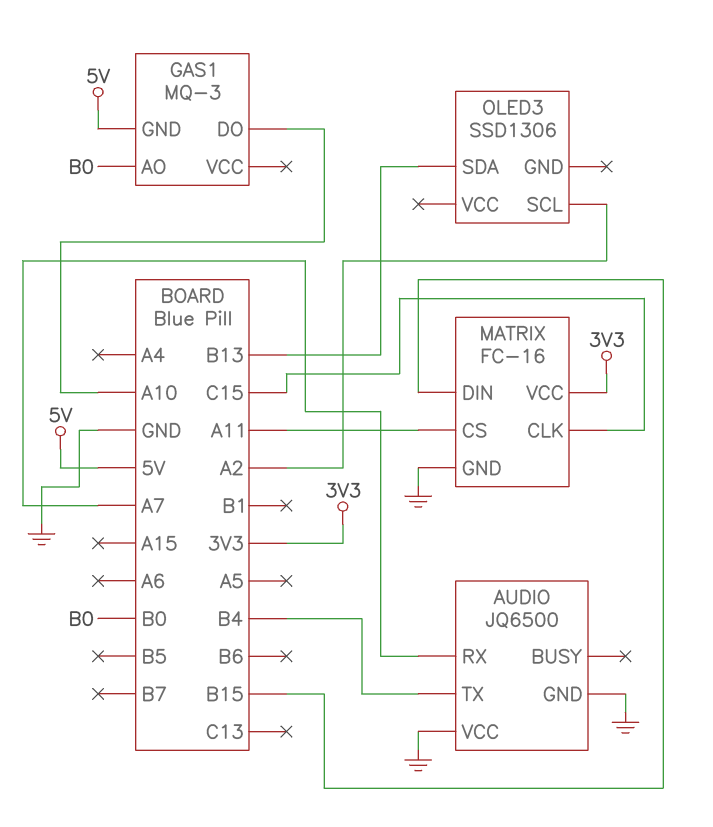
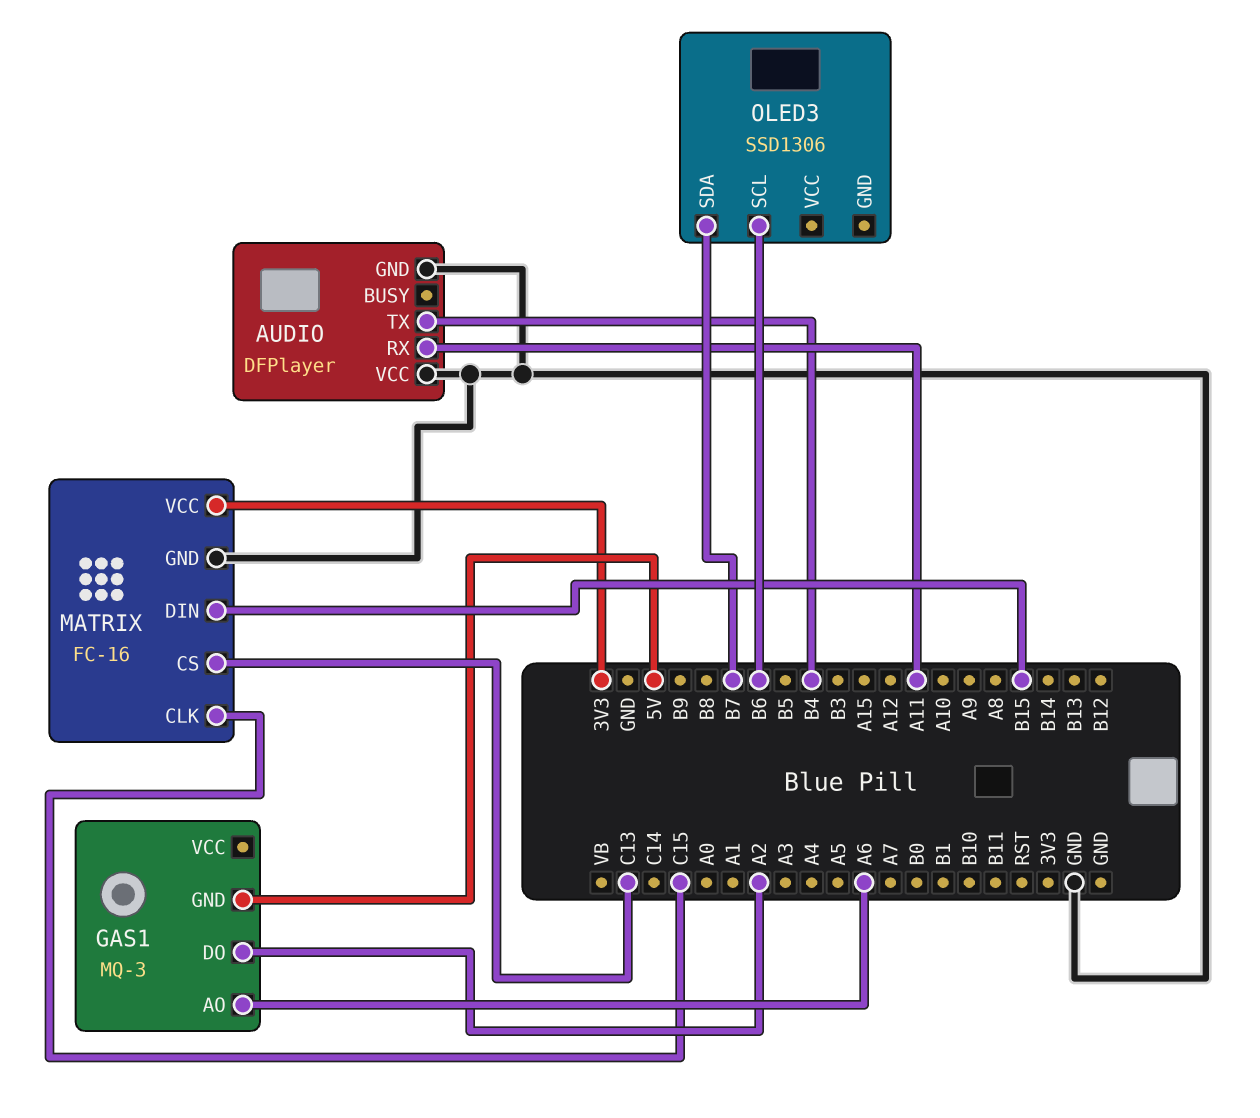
AUDIO: JQ6500 -> DFPlayer
AUDIO pin RX: A7 -> A11
GAS1 pin AO: B0 -> A6
GAS1 pin DO: A10 -> A2
MATRIX pin CS: A11 -> C13
OLED3 pin SCL: A2 -> B6
OLED3 pin SDA: B13 -> B7

